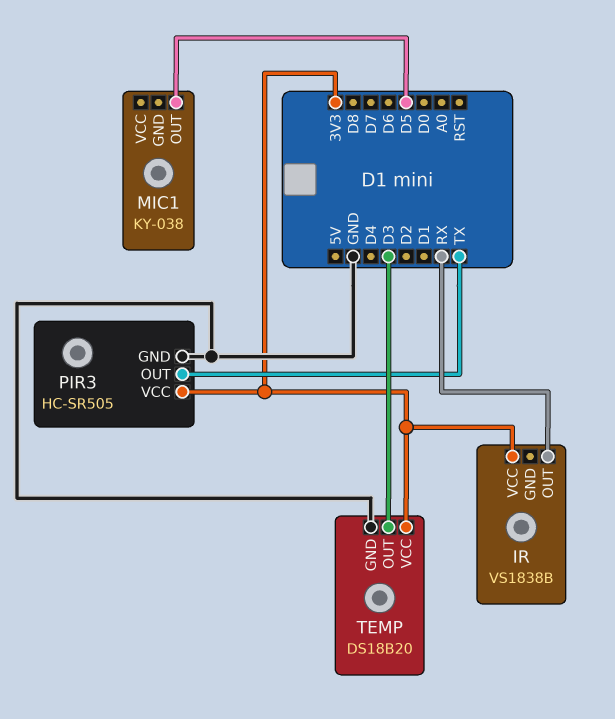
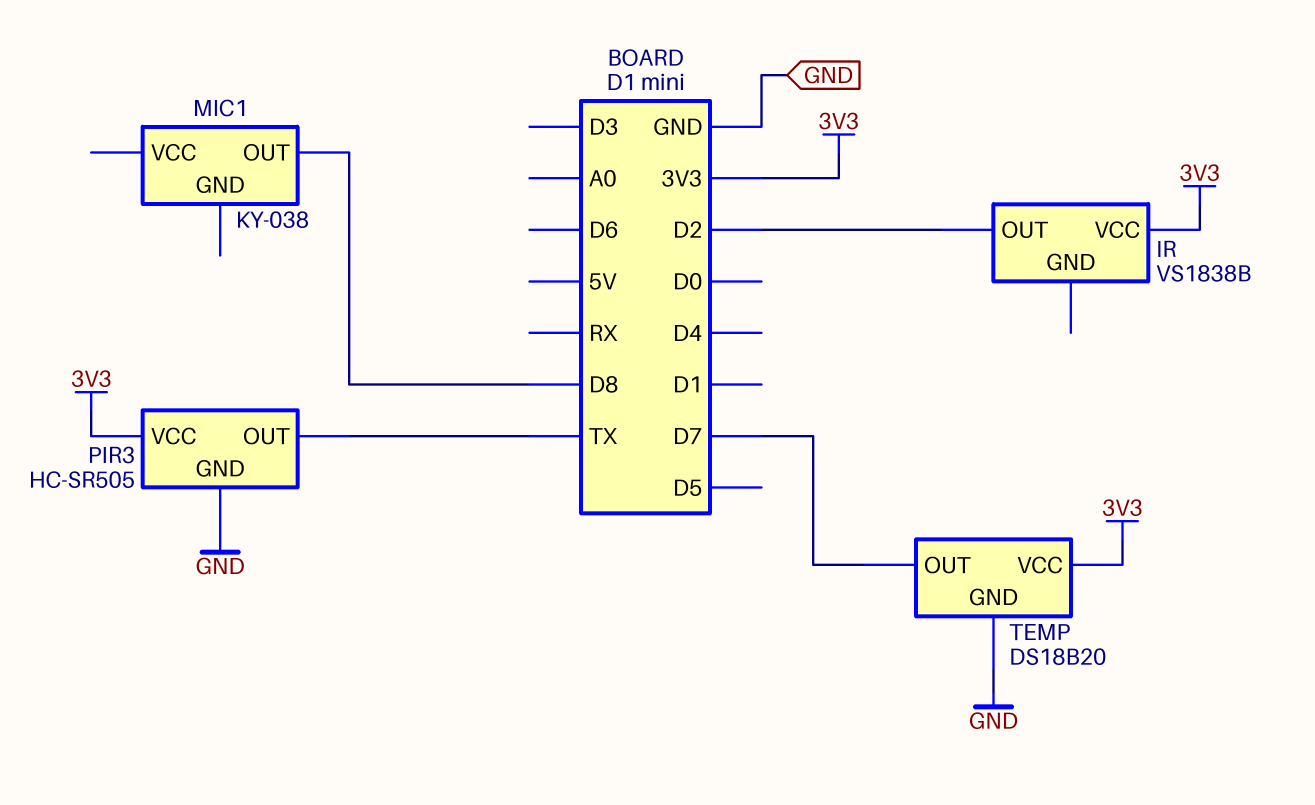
IR pin OUT: RX -> D2
MIC1 pin OUT: D5 -> D8
TEMP pin OUT: D3 -> D7

